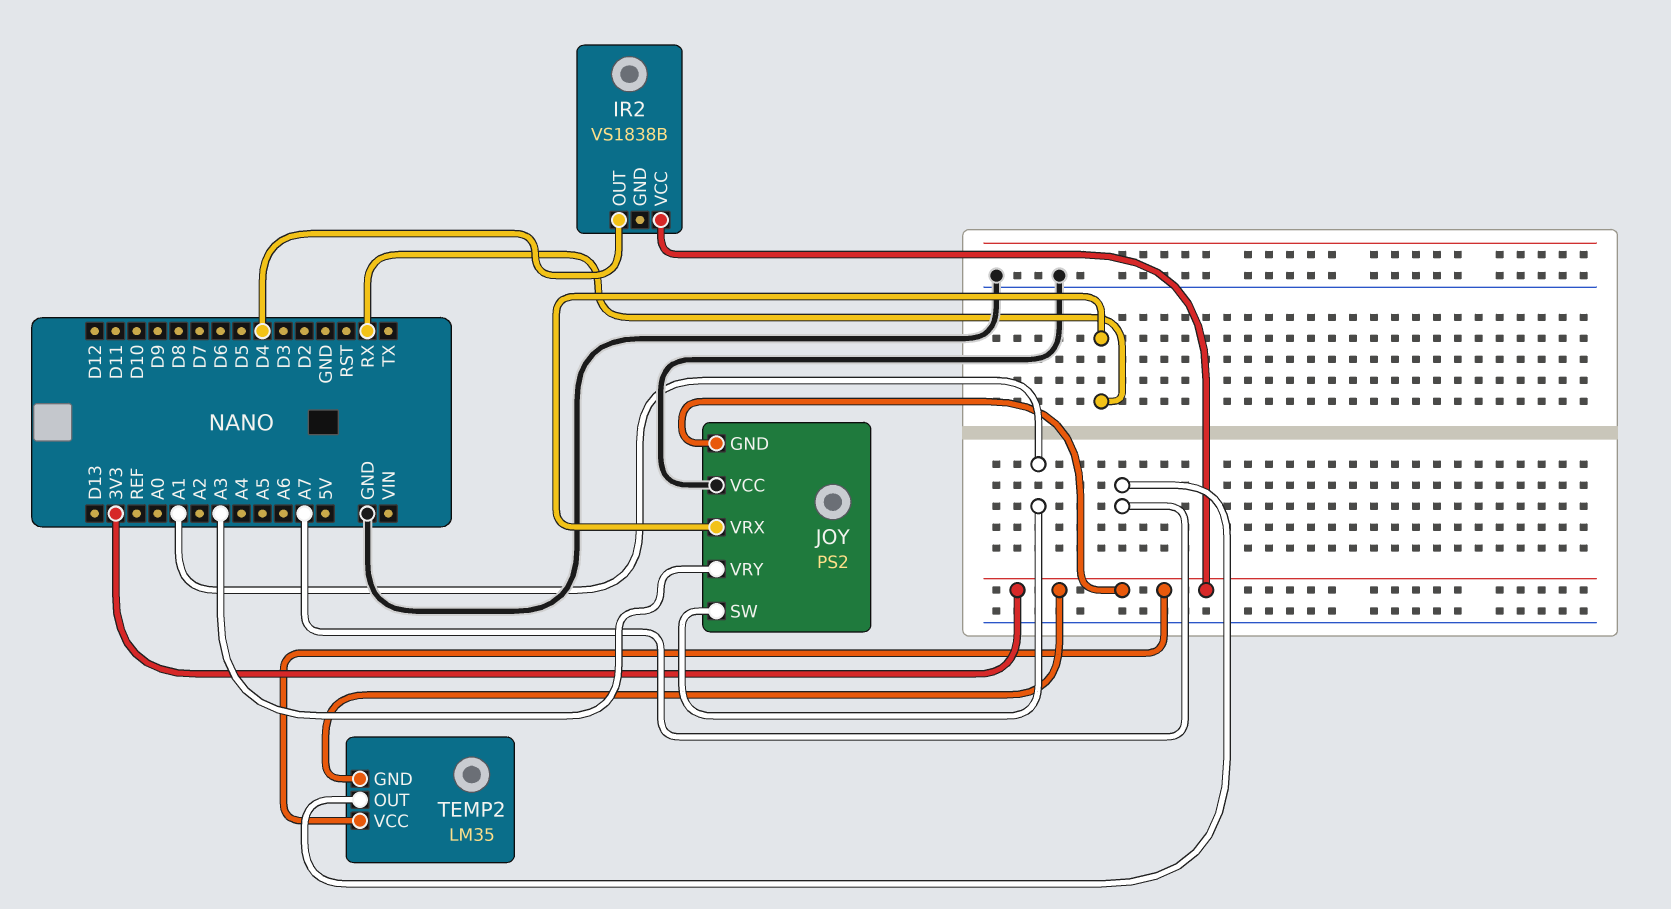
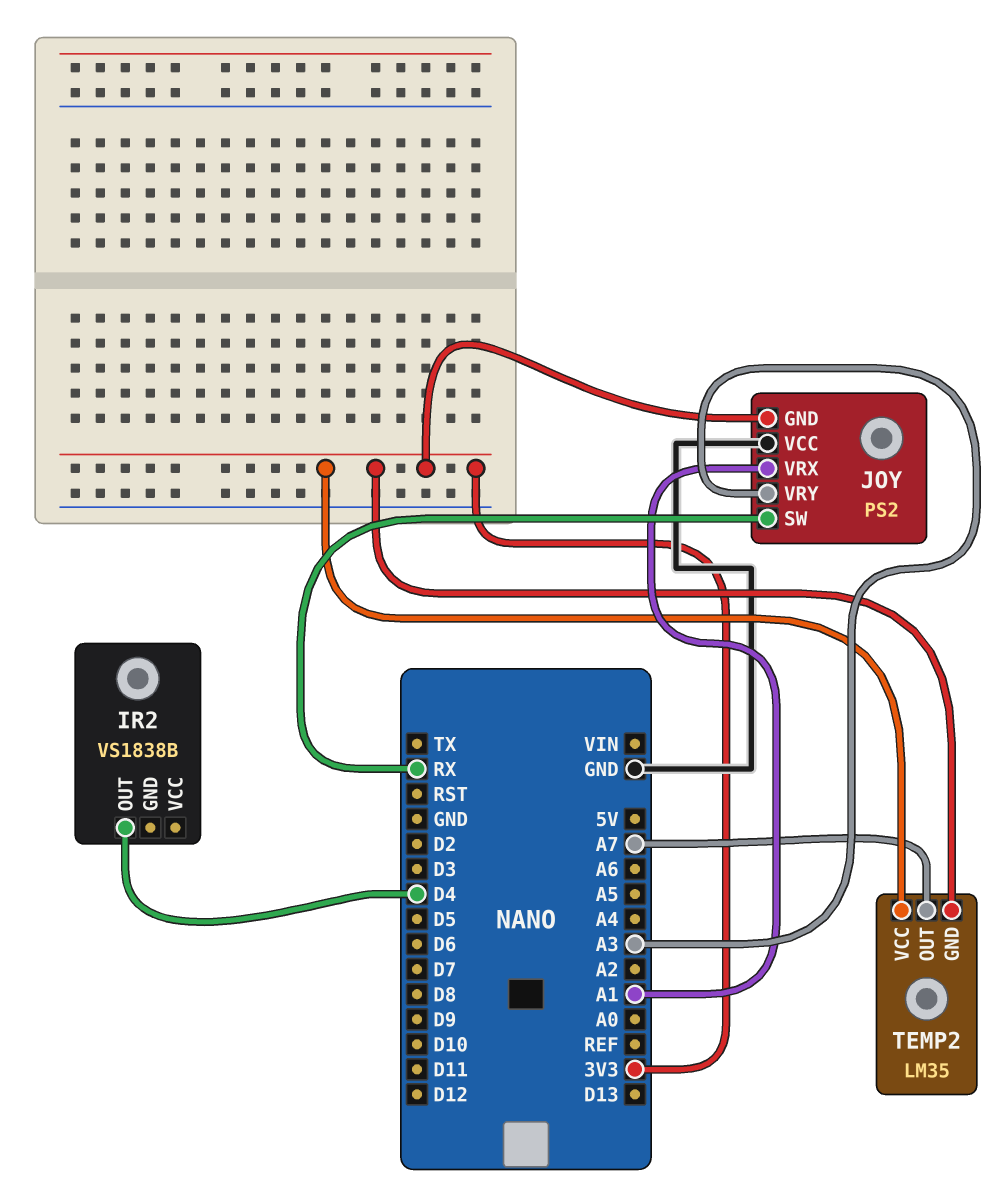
IR2 pin VCC: 3V3 -> none
JOY pin SW: A1 -> RX
JOY pin VRX: RX -> A1

